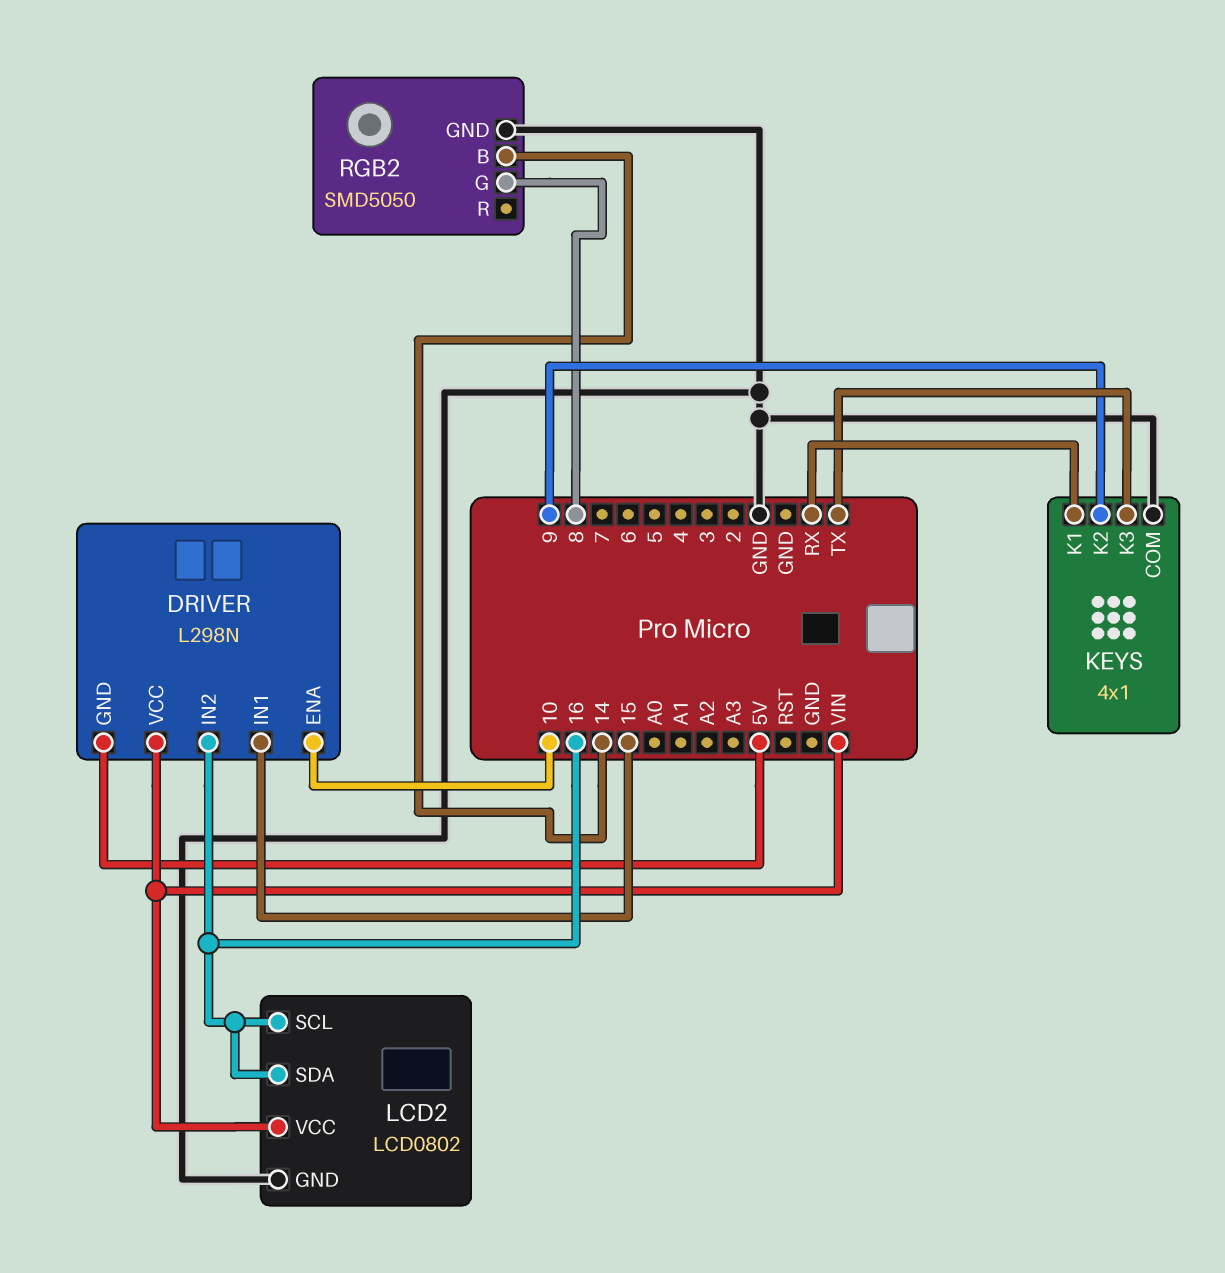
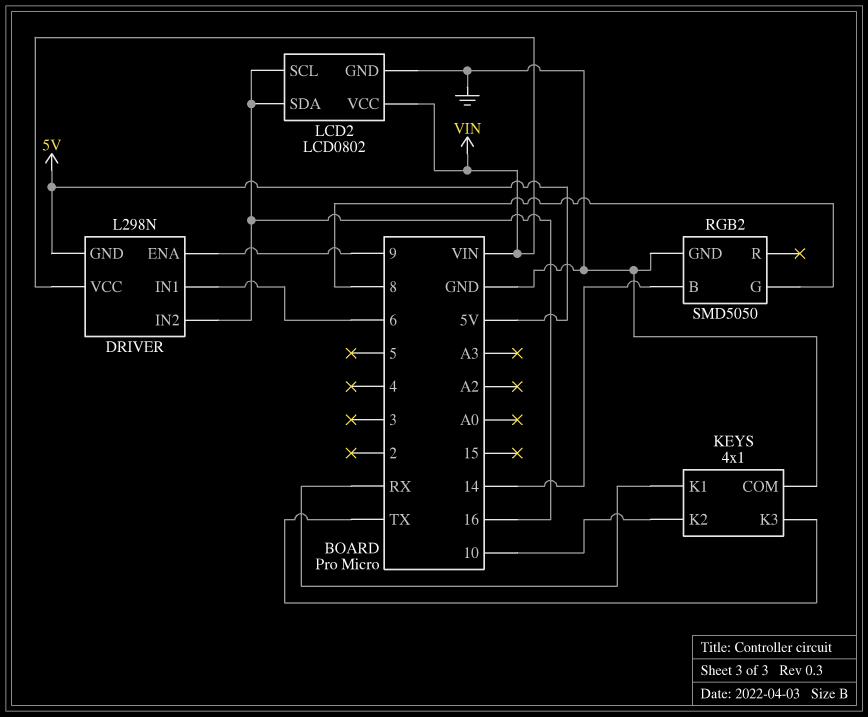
DRIVER pin ENA: 10 -> 9
DRIVER pin IN1: 15 -> 6
KEYS pin K2: 9 -> 10

